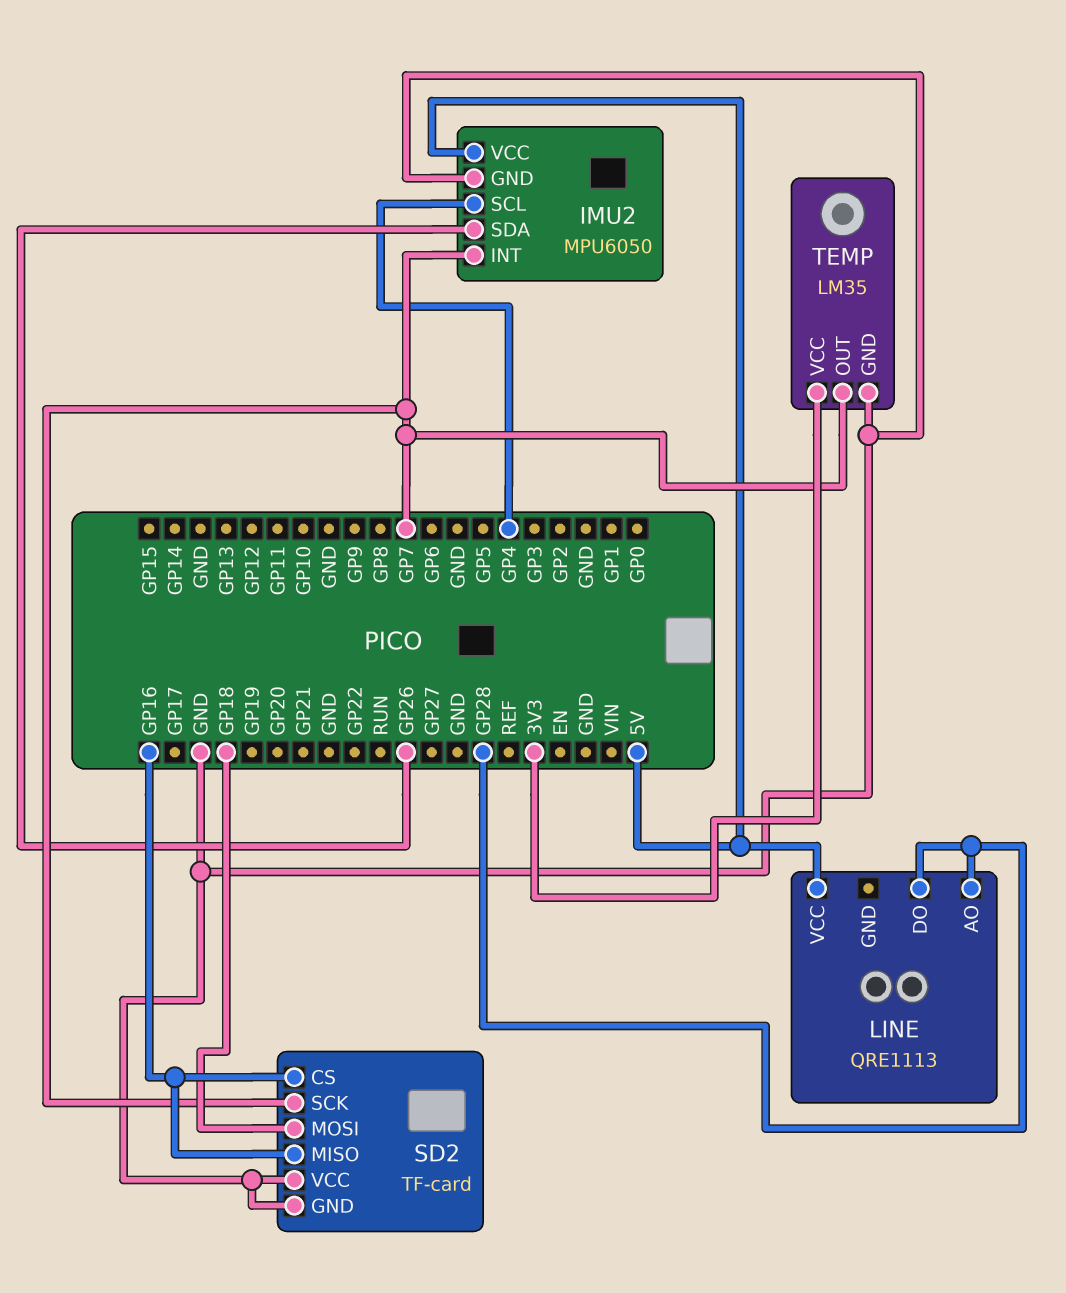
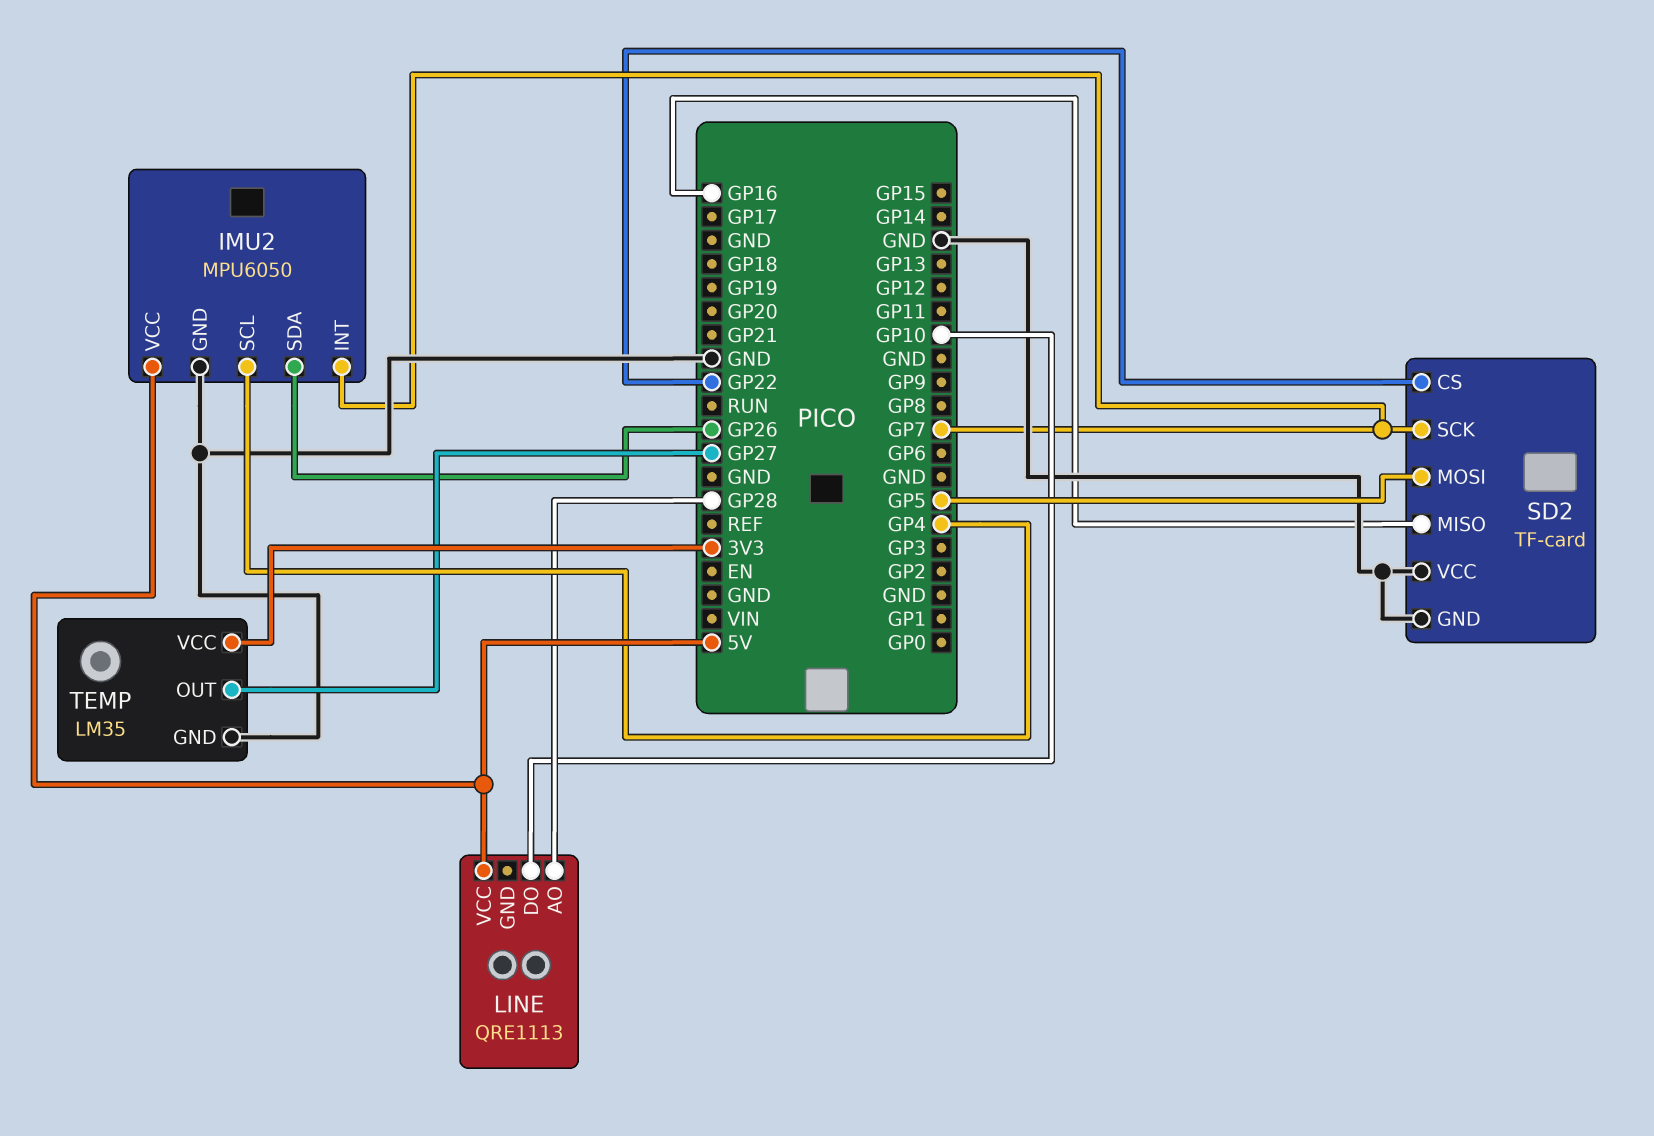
LINE pin DO: GP28 -> GP10
SD2 pin CS: GP16 -> GP22
SD2 pin MOSI: GP18 -> GP5
TEMP pin OUT: GP7 -> GP27

